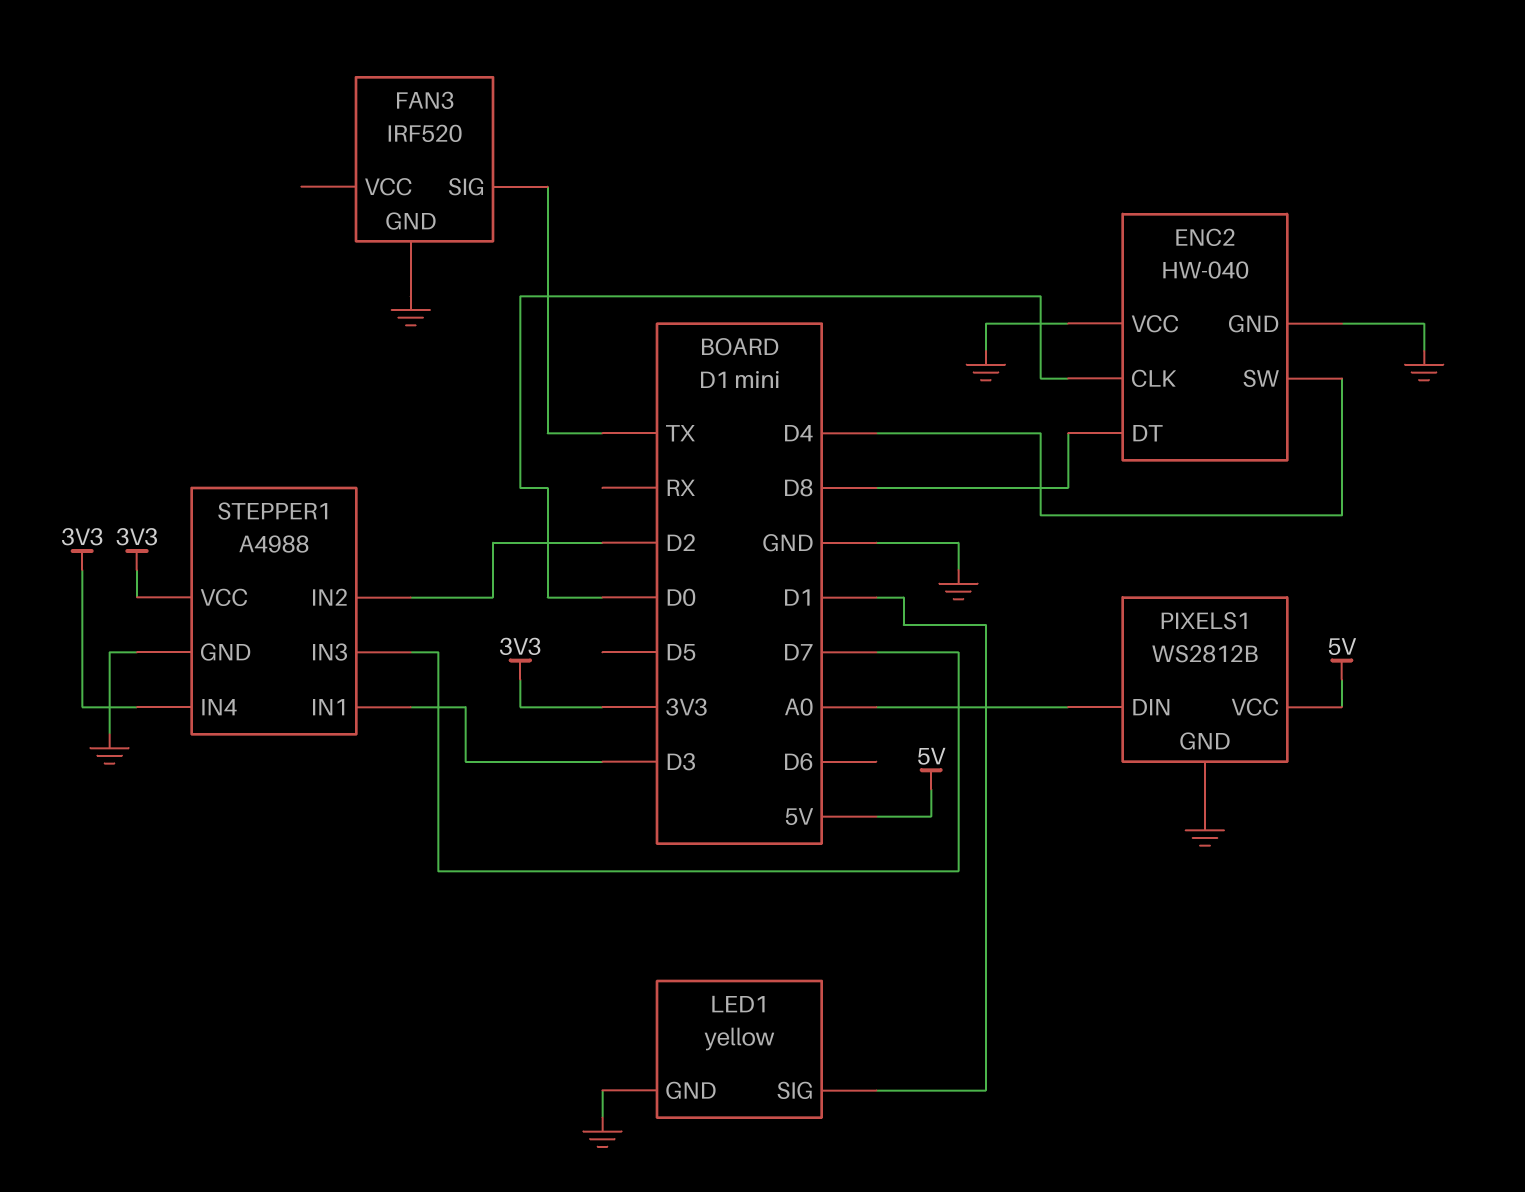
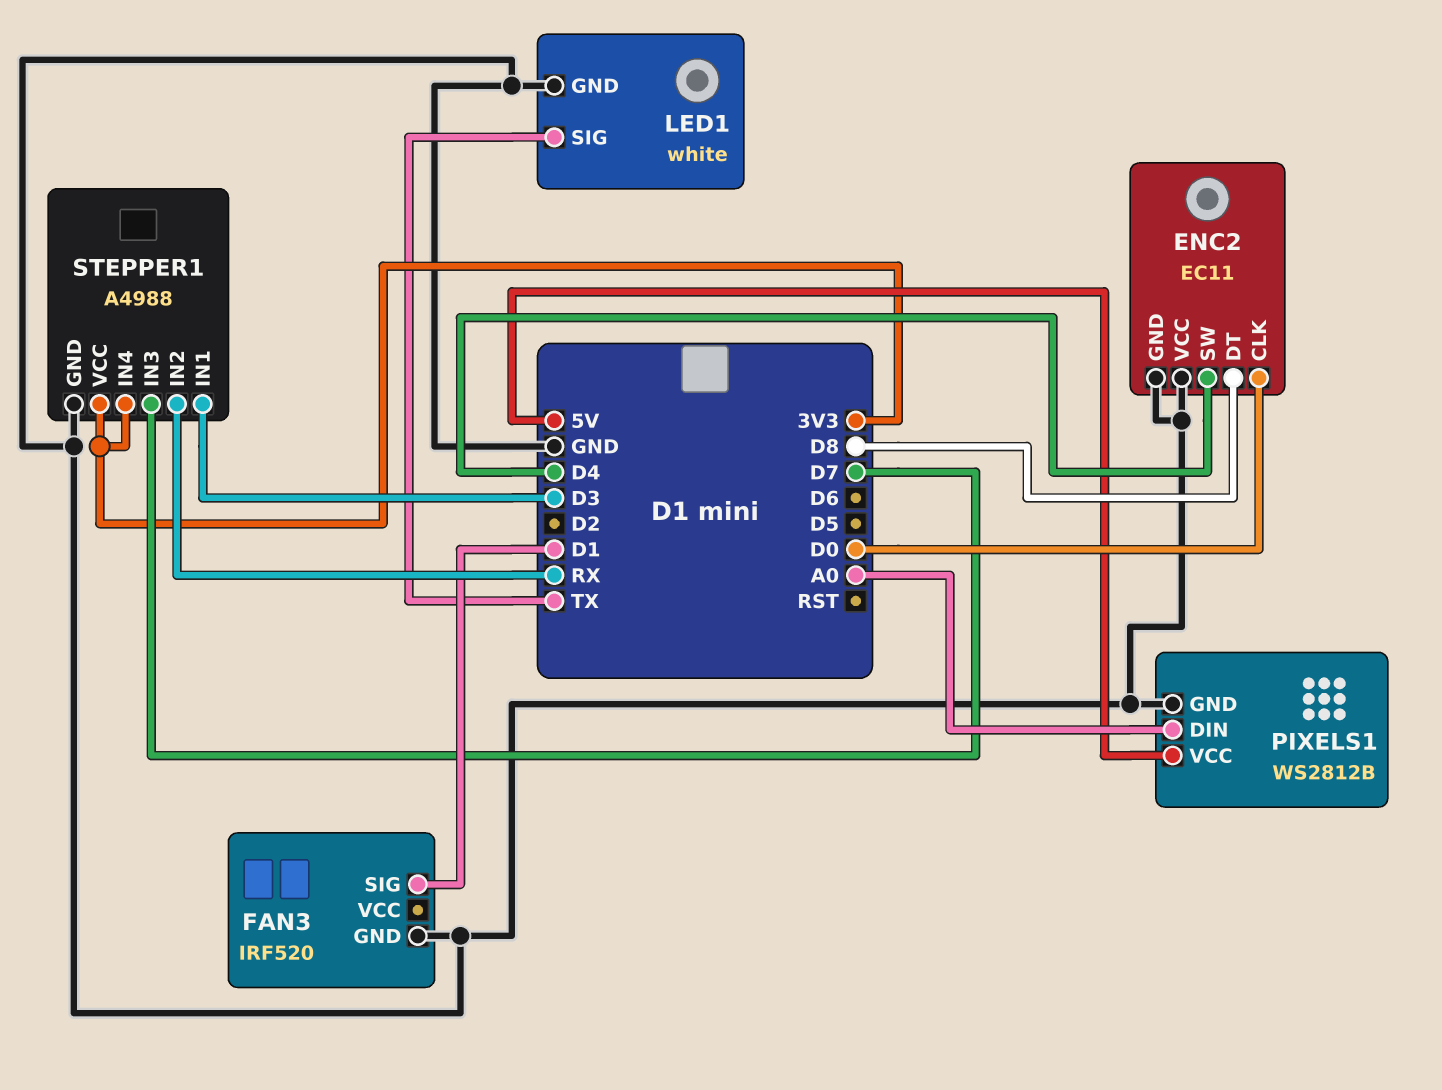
ENC2: HW-040 -> EC11
FAN3 pin SIG: TX -> D1
LED1: yellow -> white
LED1 pin SIG: D1 -> TX
STEPPER1 pin IN2: D2 -> RX

